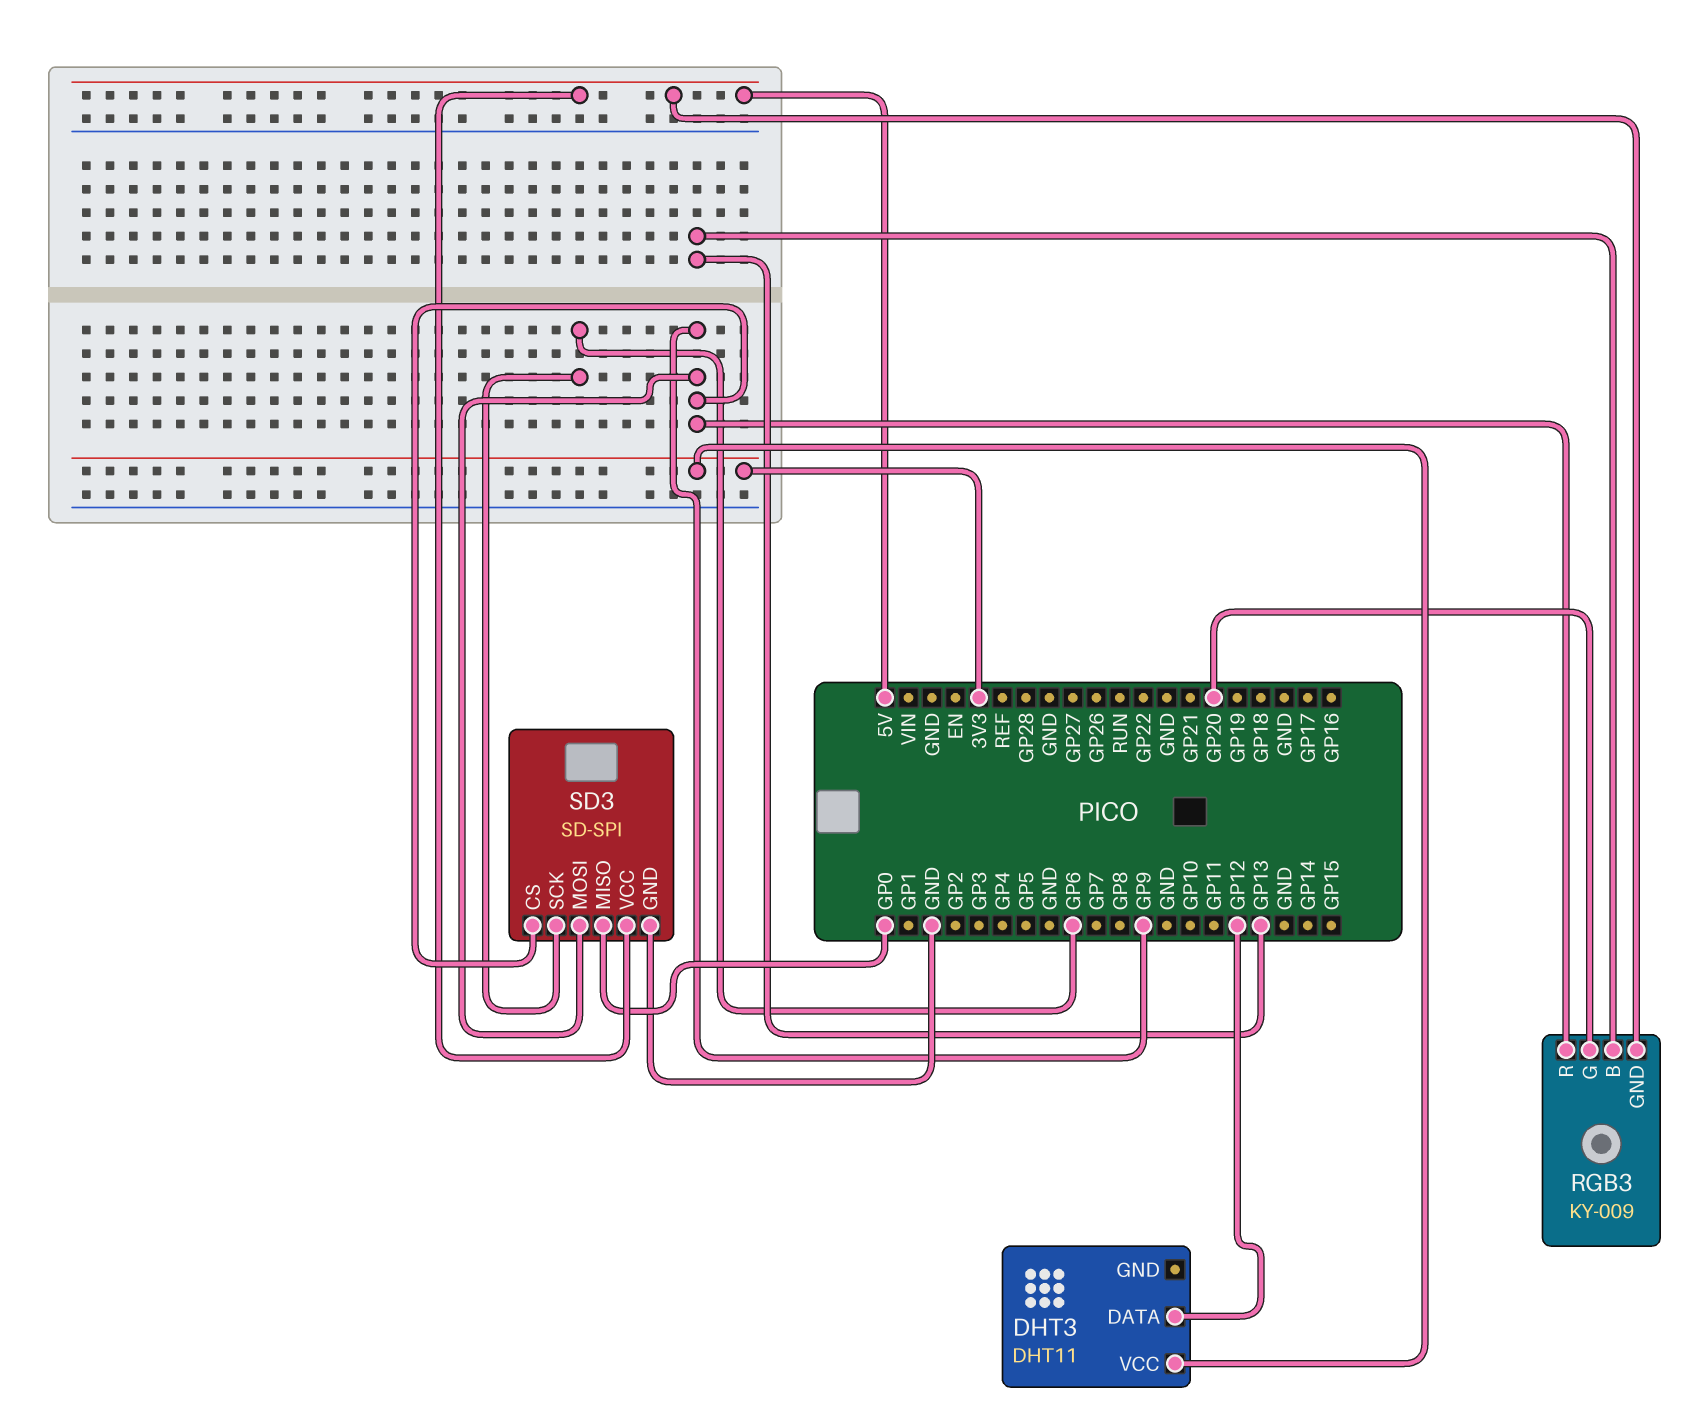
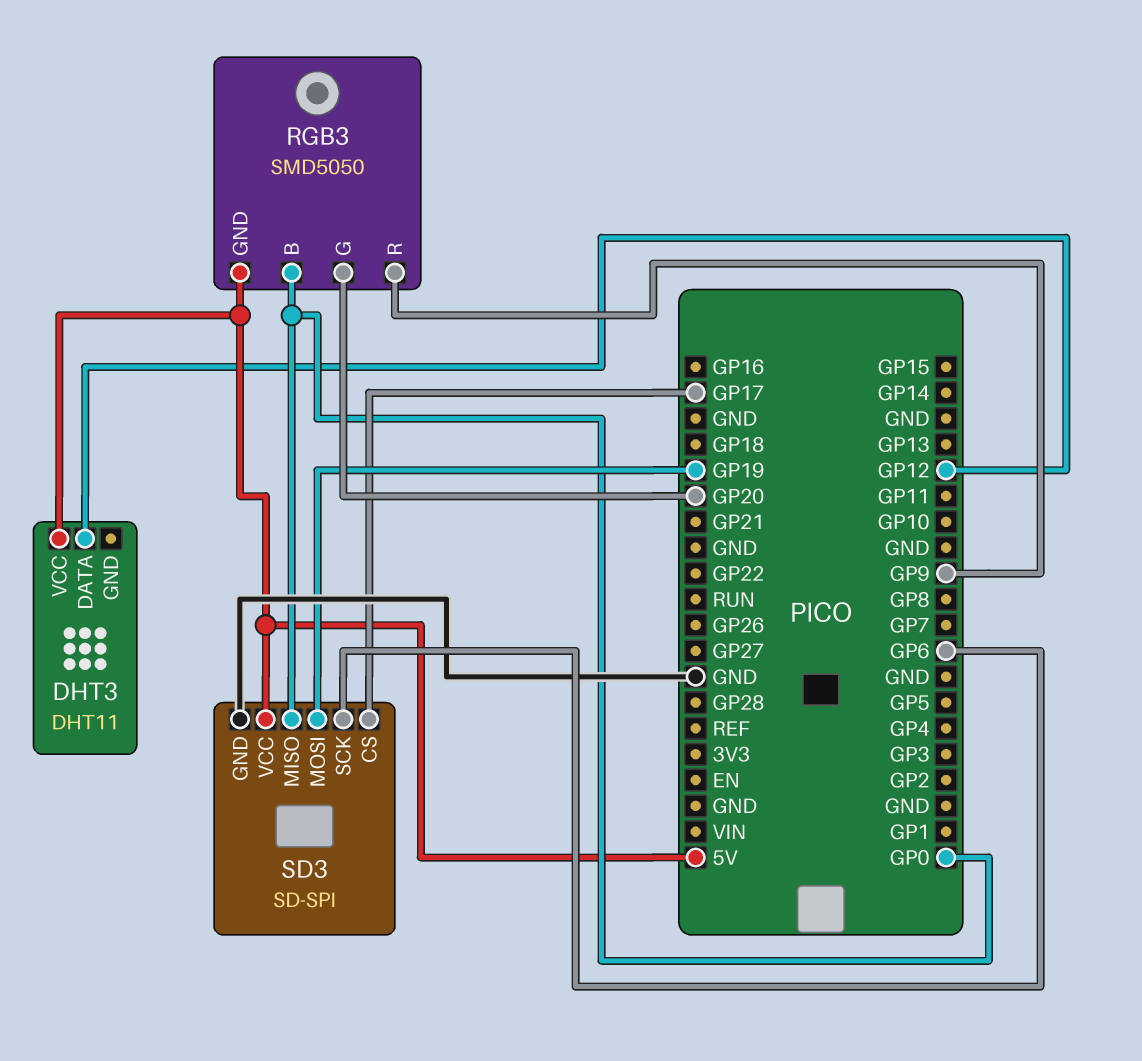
DHT3 pin VCC: 3V3 -> 5V
RGB3: KY-009 -> SMD5050
RGB3 pin B: GP13 -> GP0
SD3 pin CS: GP9 -> GP17
SD3 pin MOSI: GP9 -> GP19

